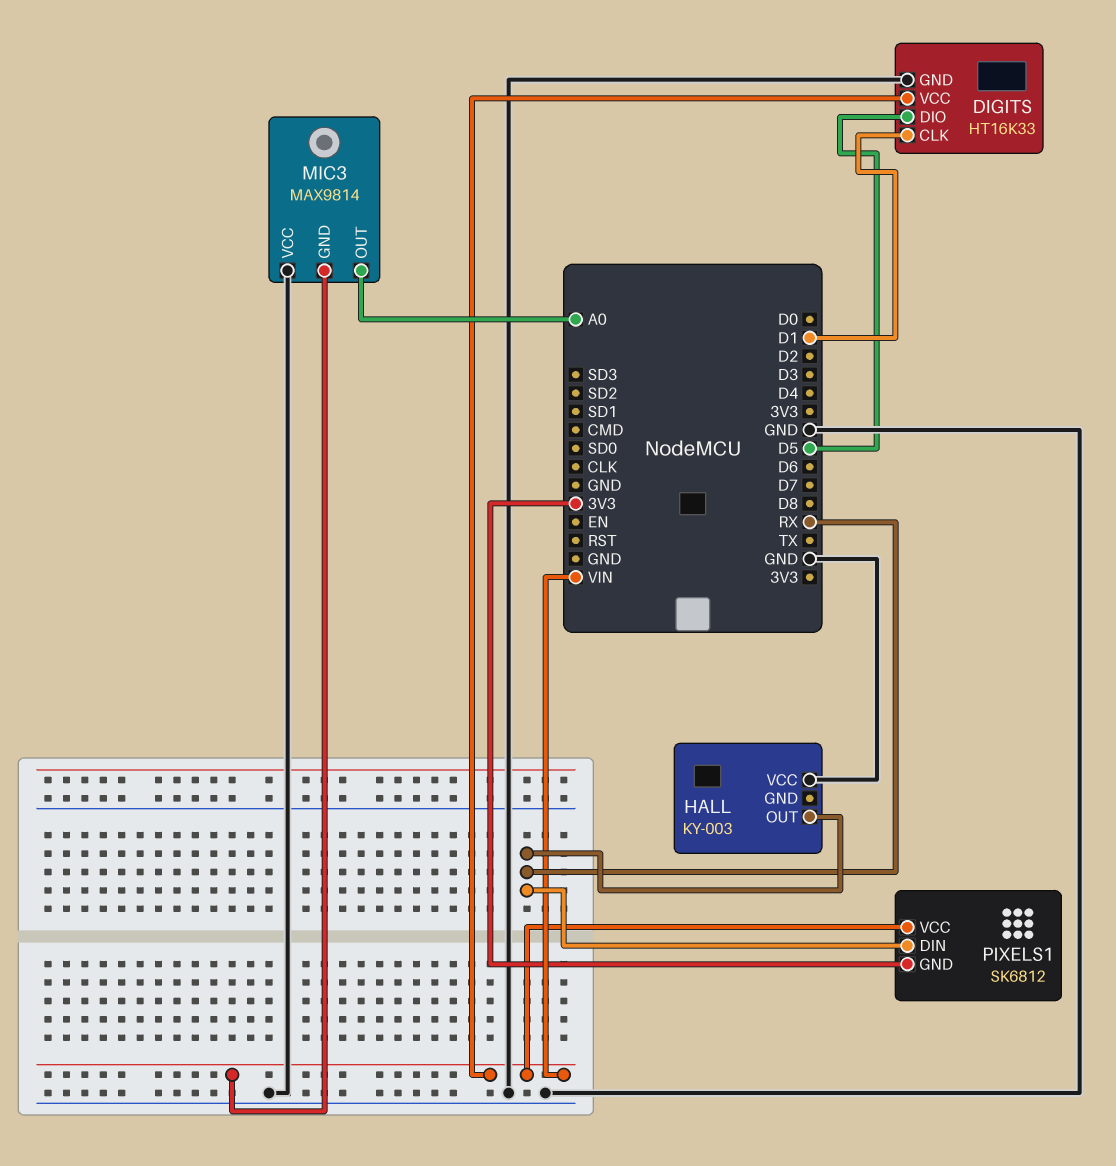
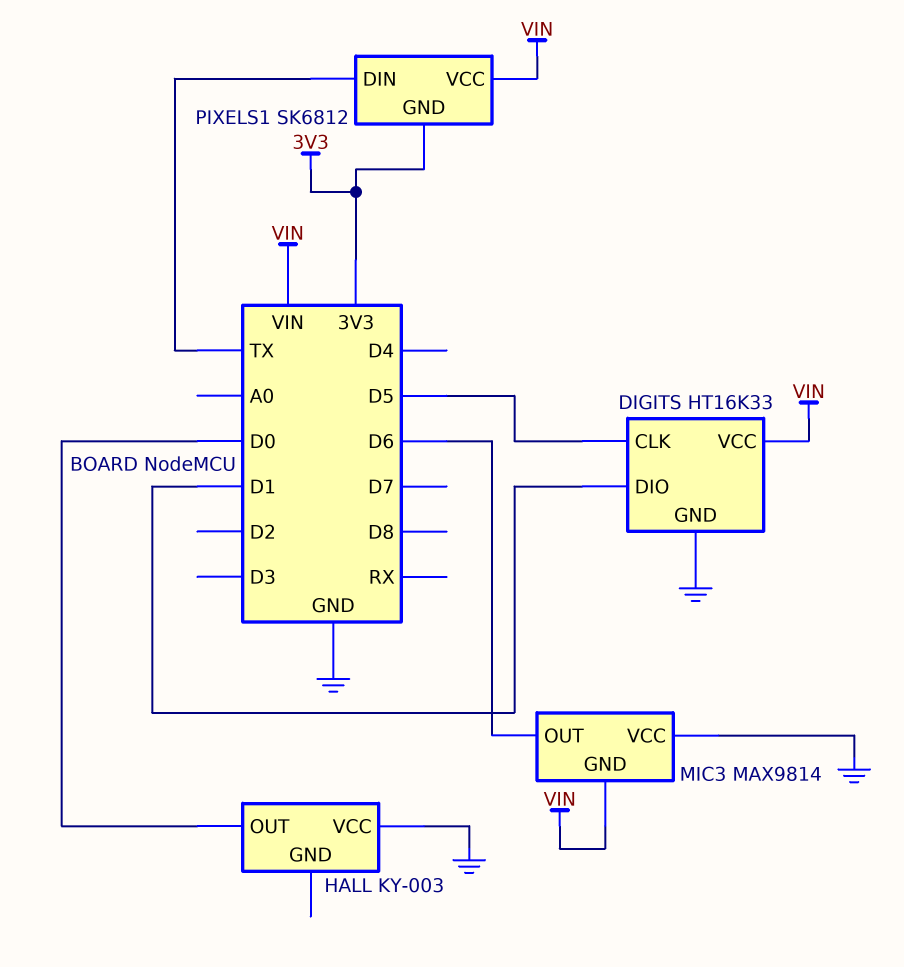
DIGITS pin CLK: D1 -> D5
DIGITS pin DIO: D5 -> D1
HALL pin OUT: RX -> D0
MIC3 pin OUT: A0 -> D6
PIXELS1 pin DIN: RX -> TX

